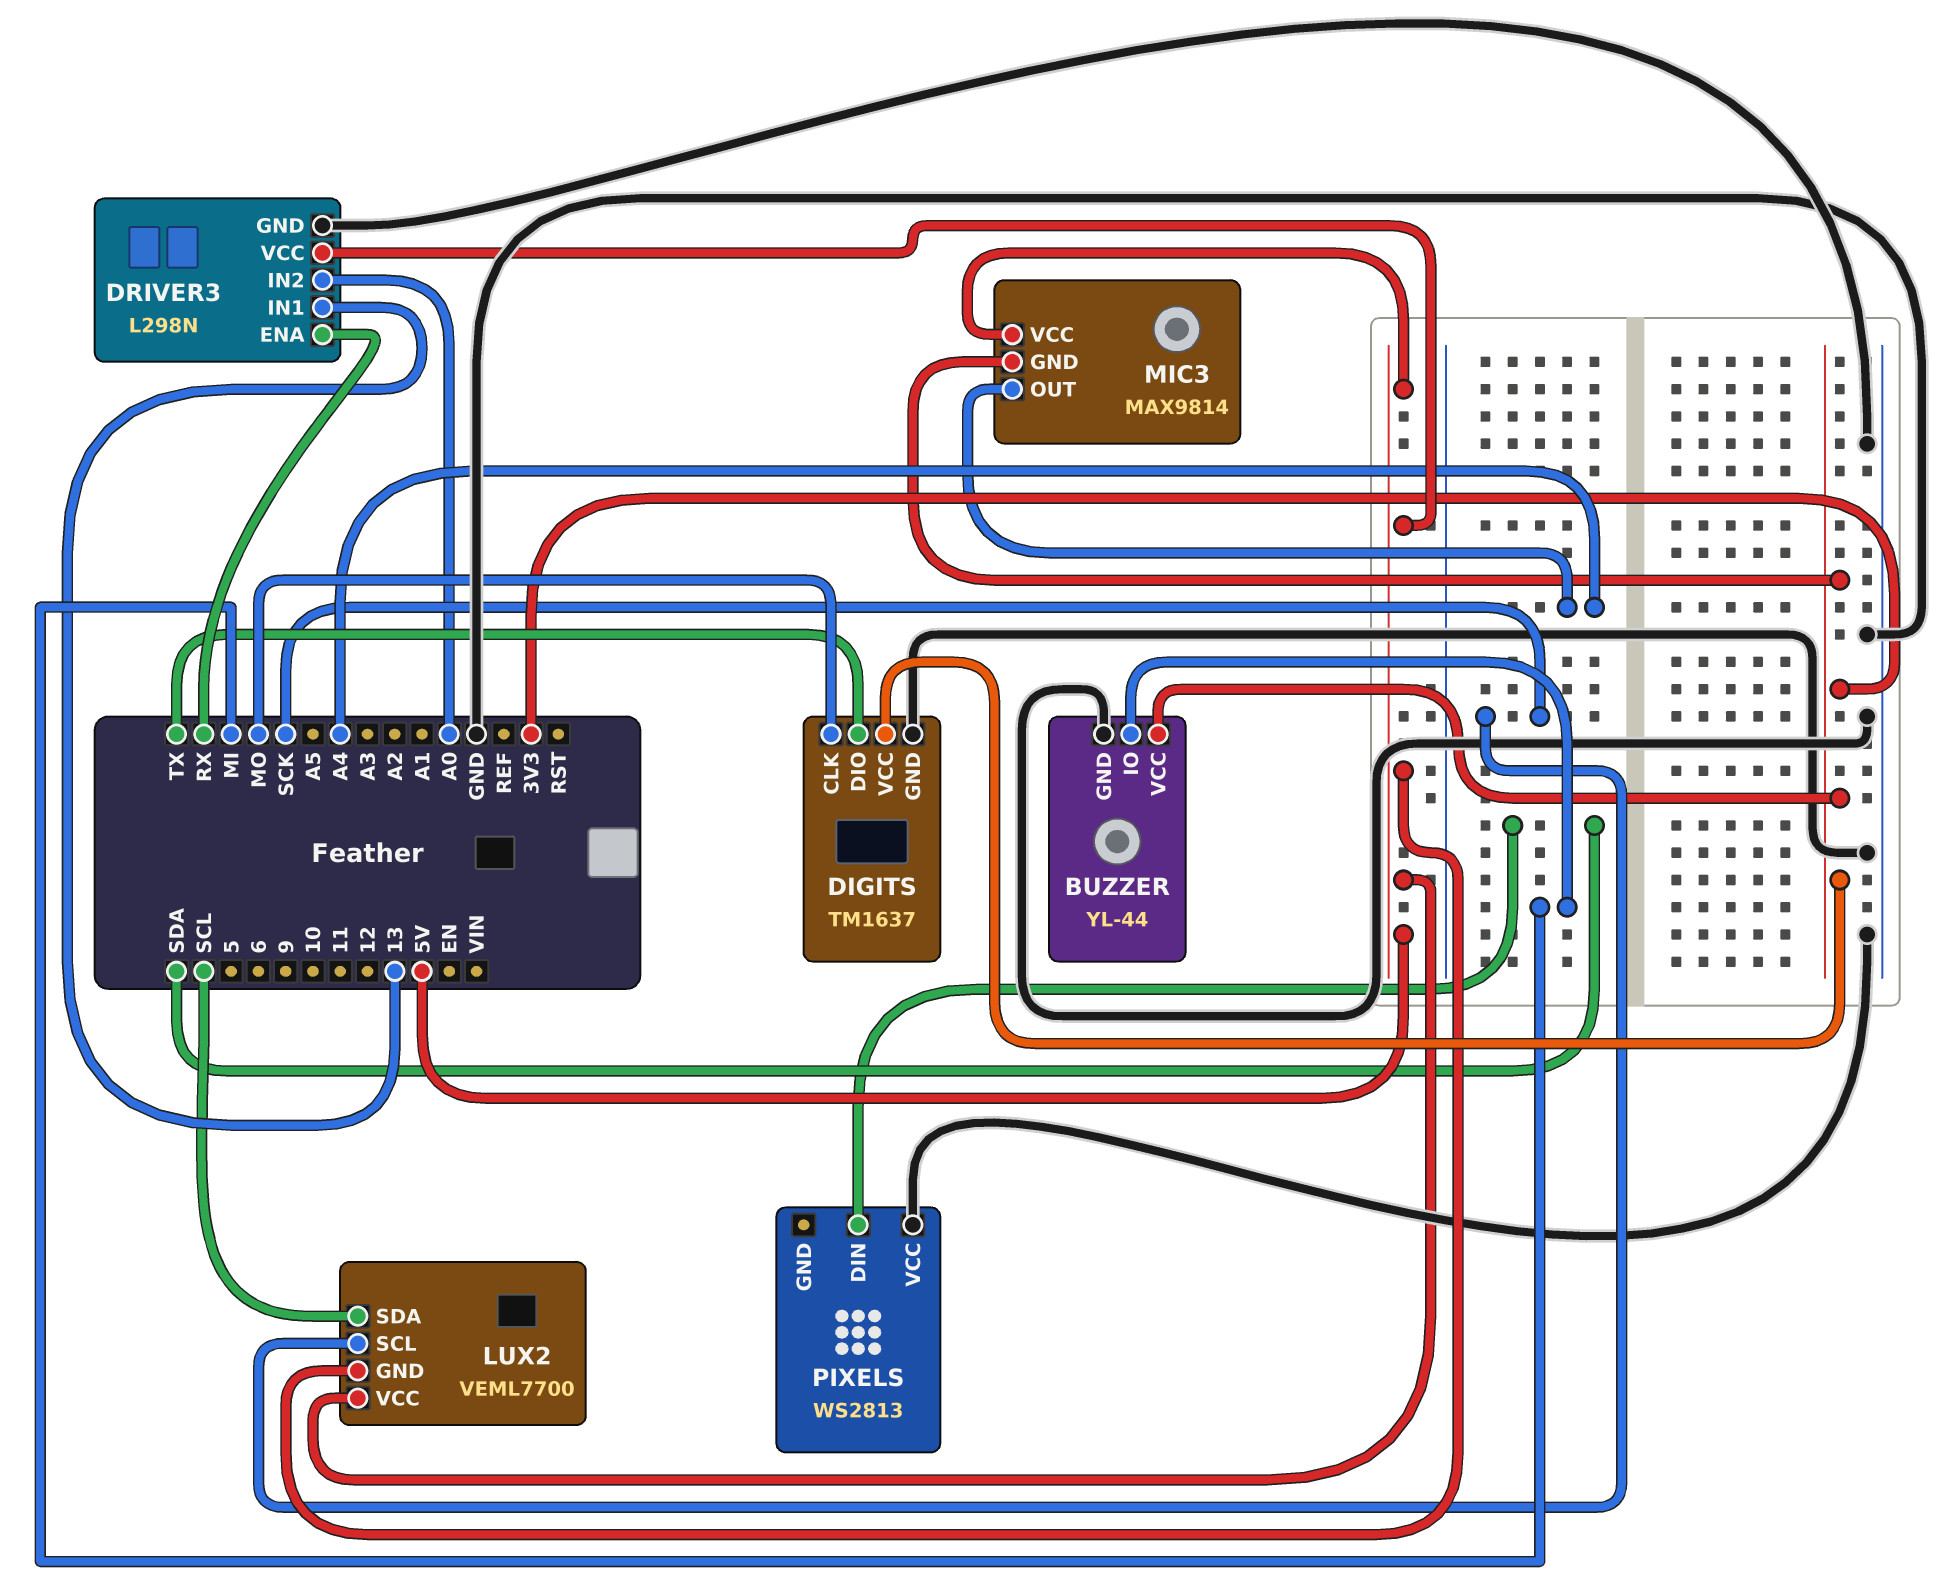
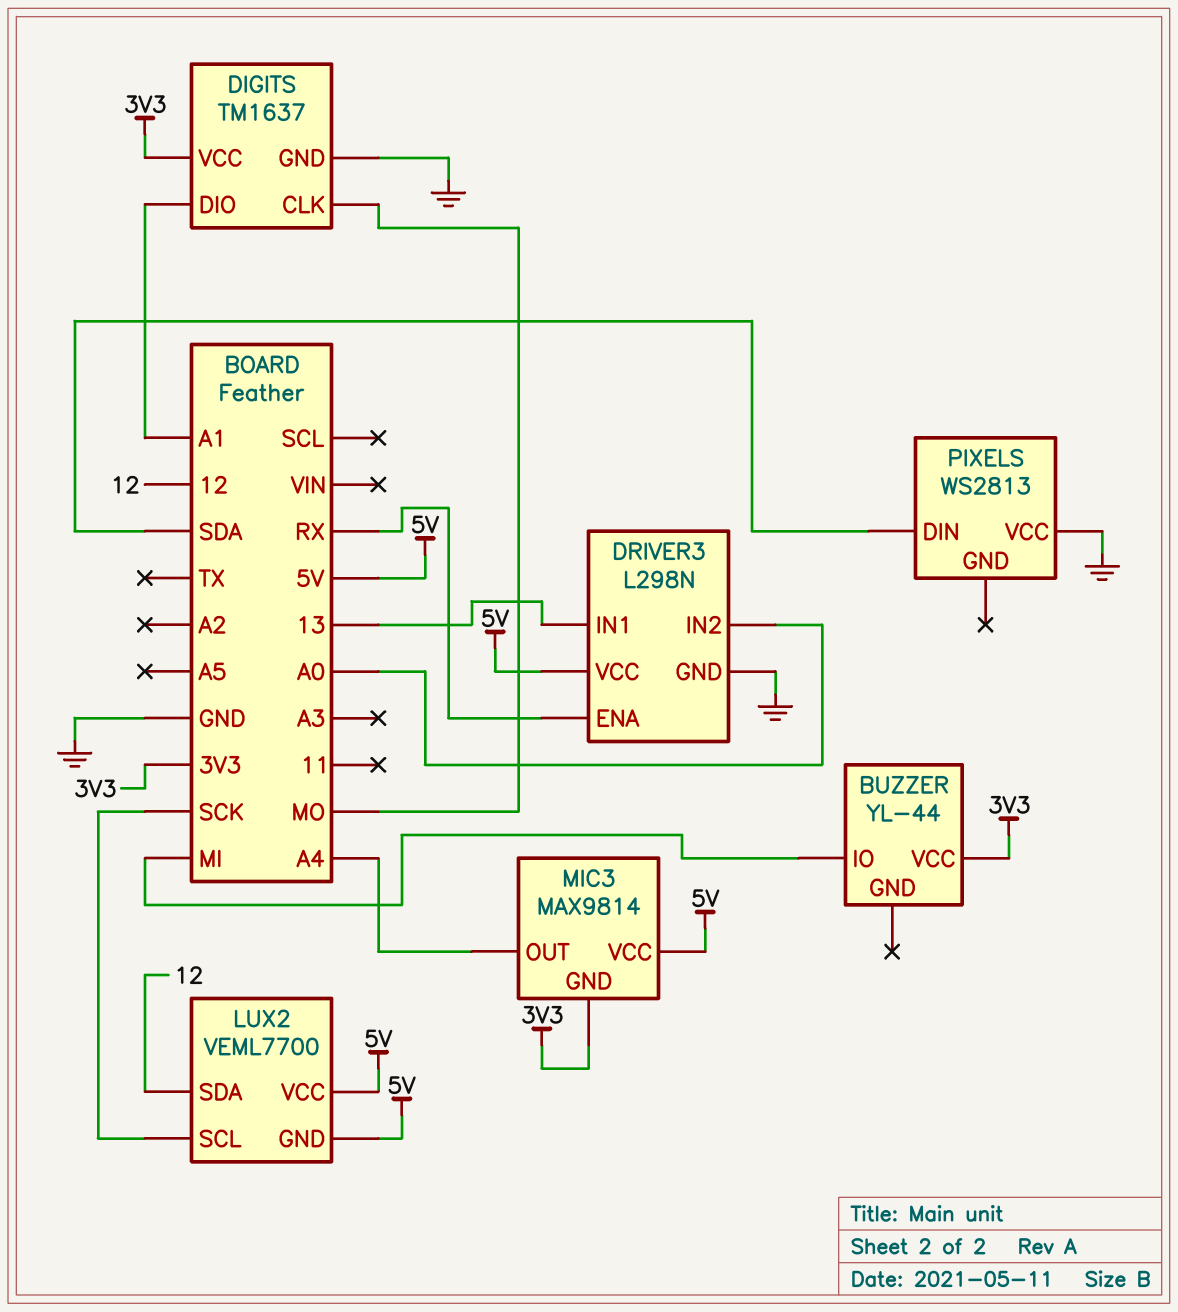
BUZZER pin GND: GND -> none
DIGITS pin DIO: TX -> A1
LUX2 pin SDA: SCL -> 12

